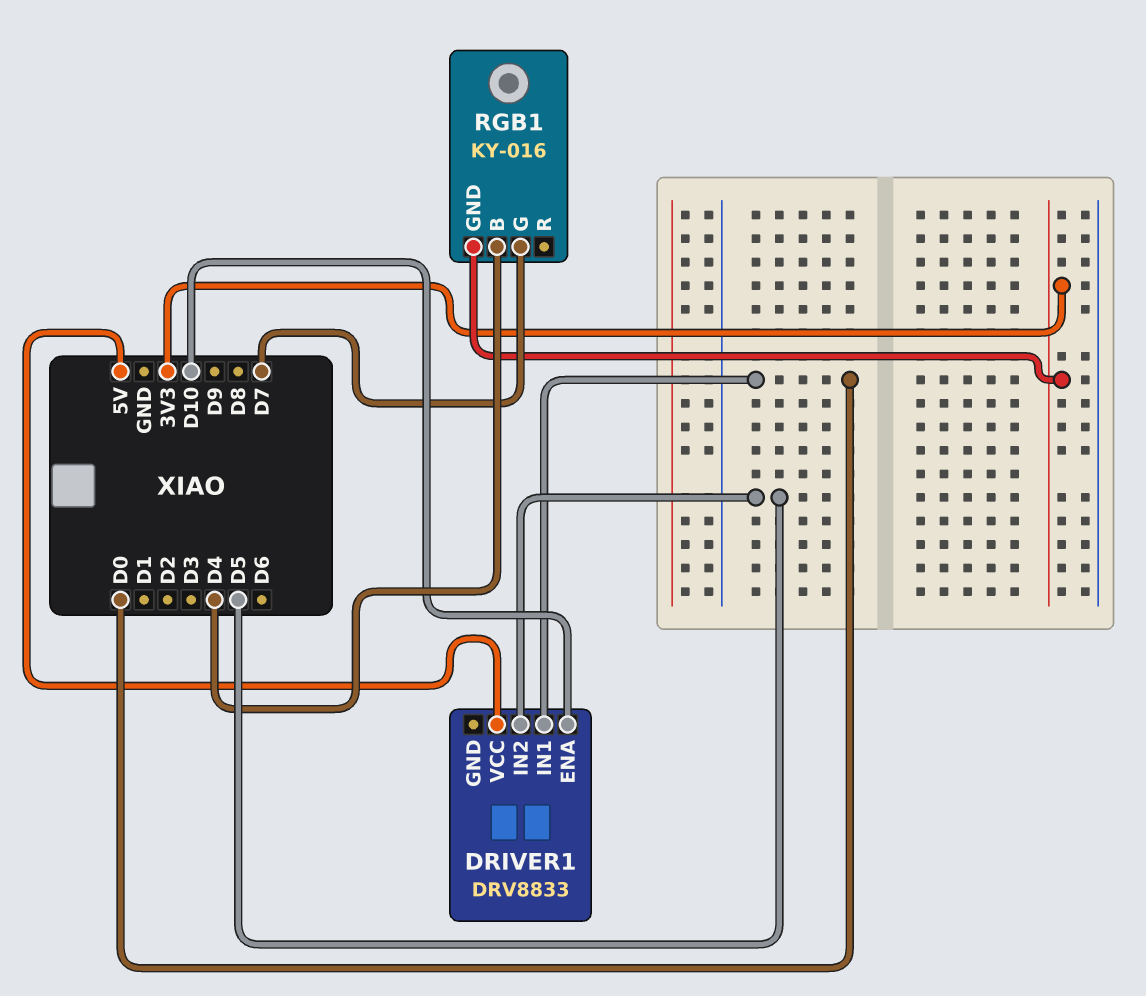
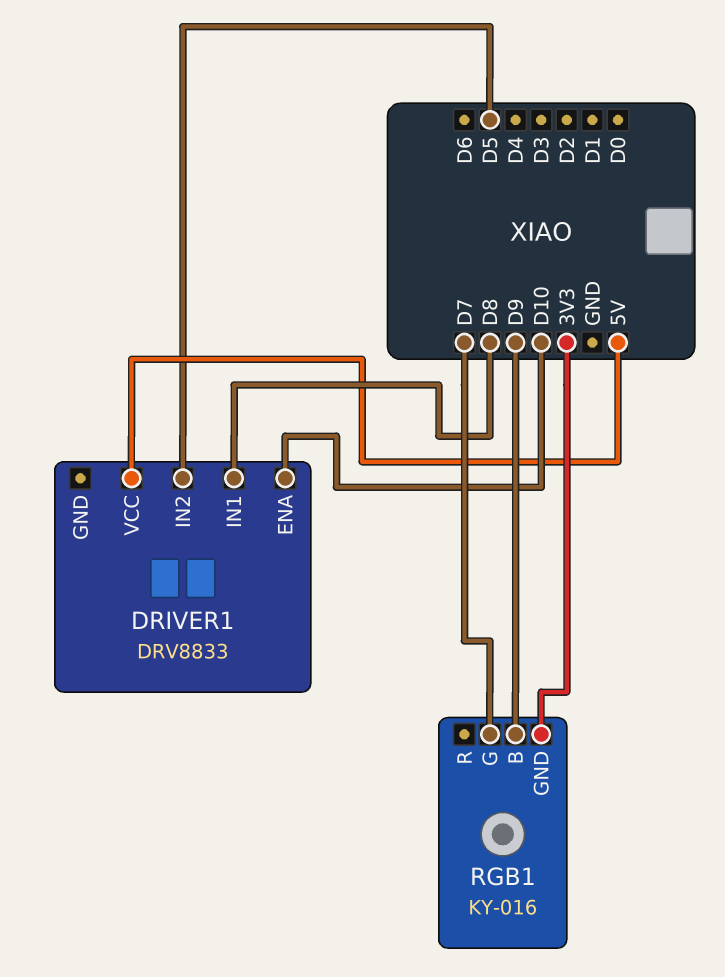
DRIVER1 pin IN1: D0 -> D8
RGB1 pin B: D4 -> D9

